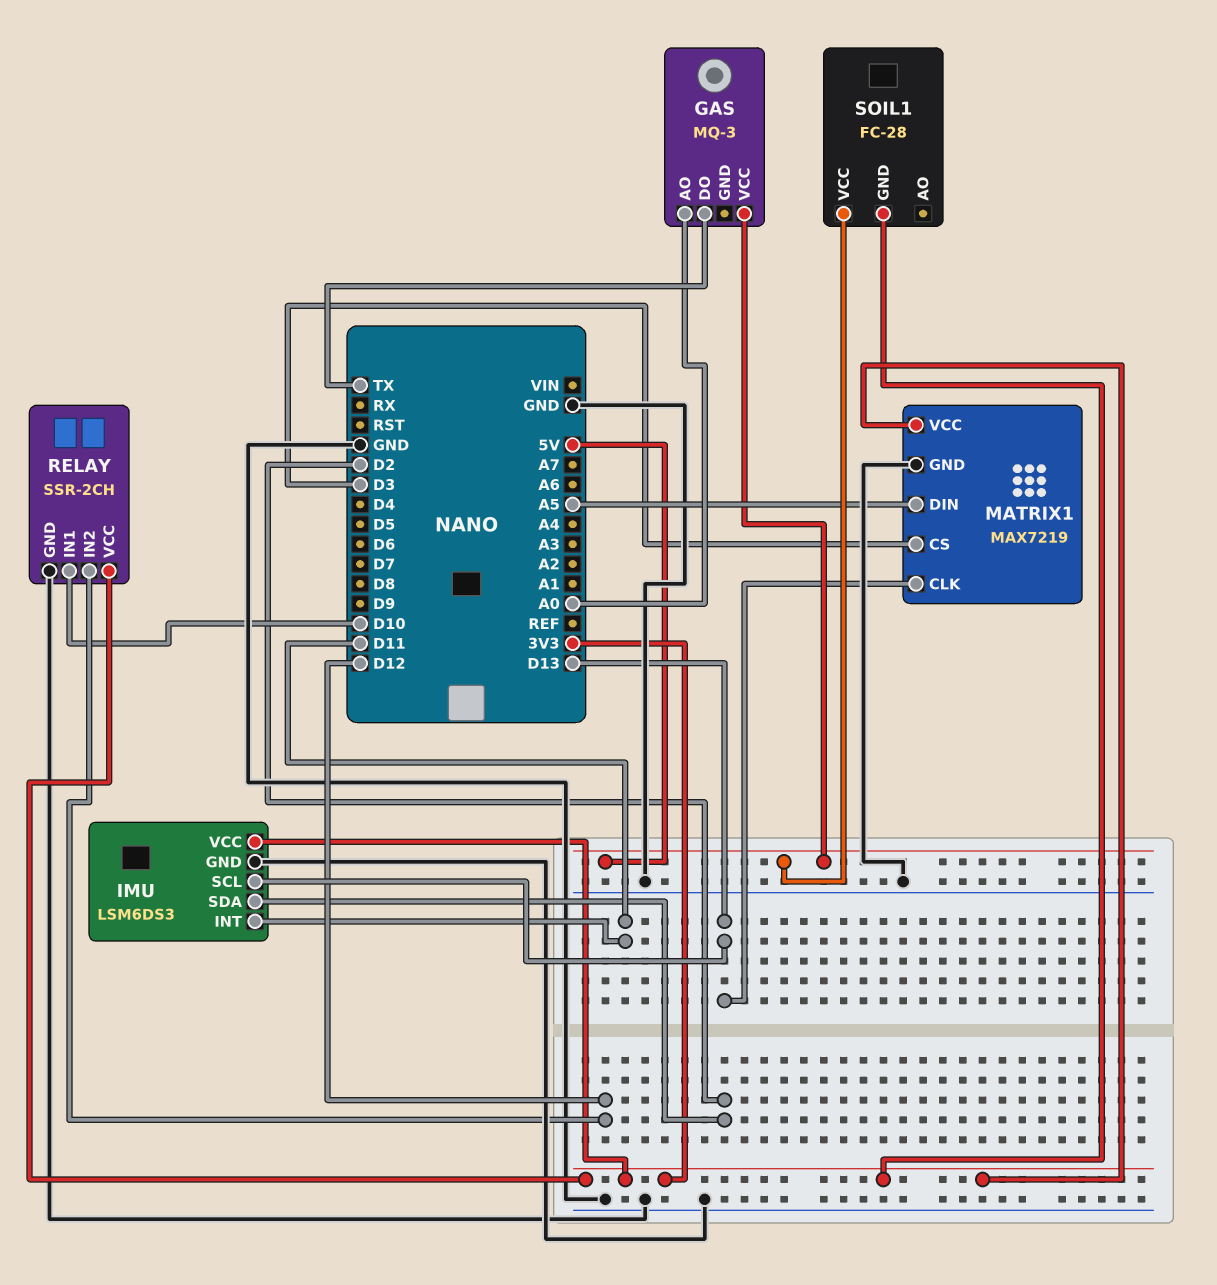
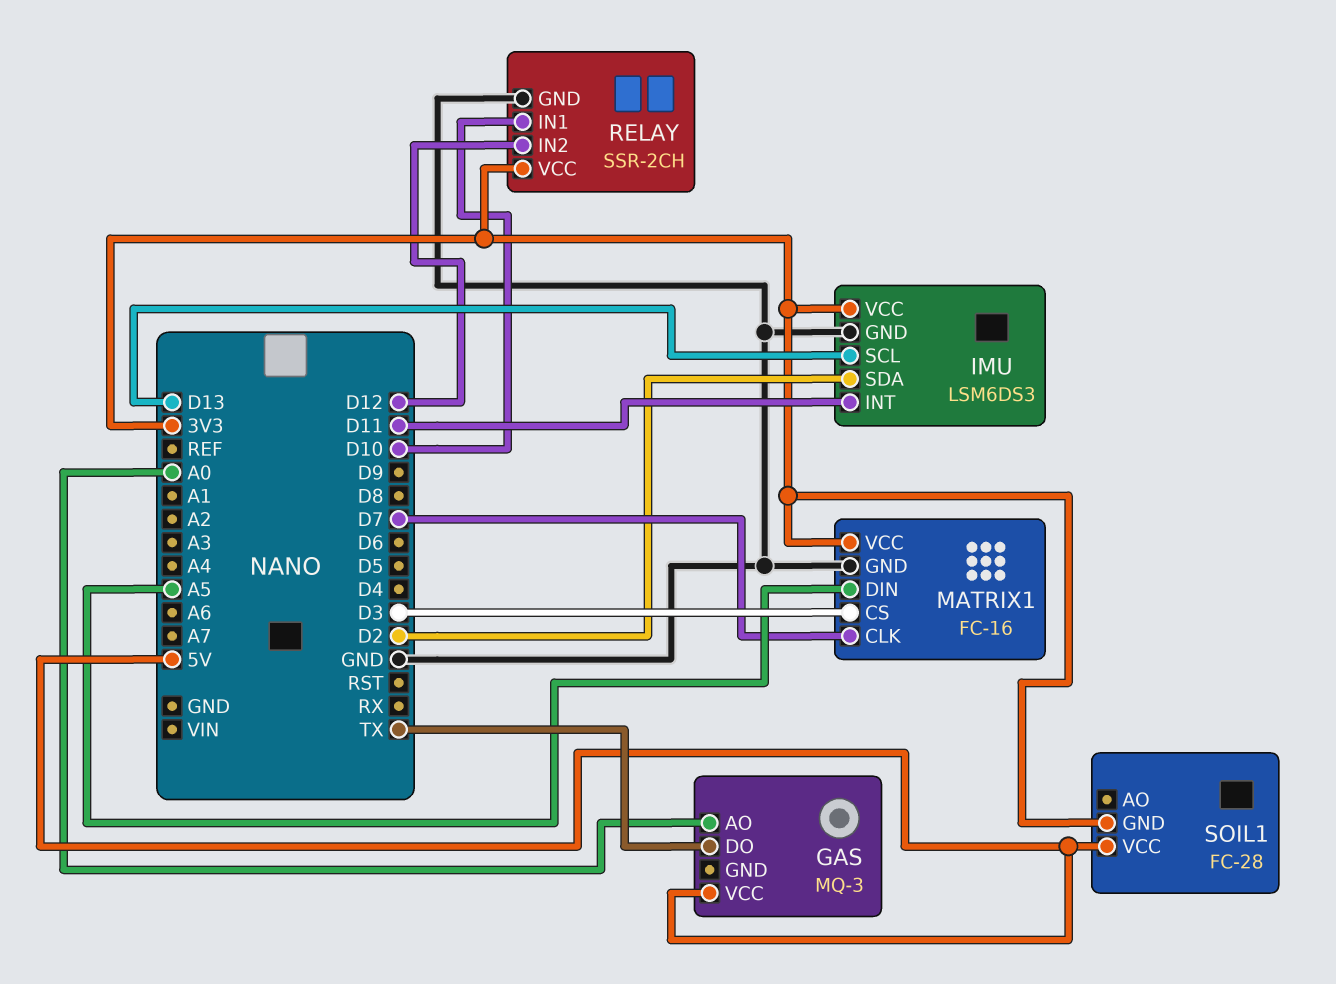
MATRIX1: MAX7219 -> FC-16
MATRIX1 pin CLK: D13 -> D7

